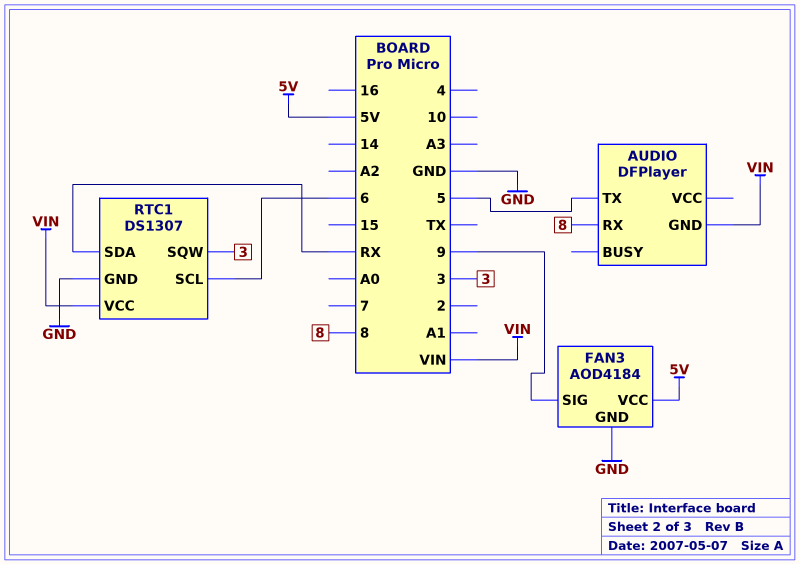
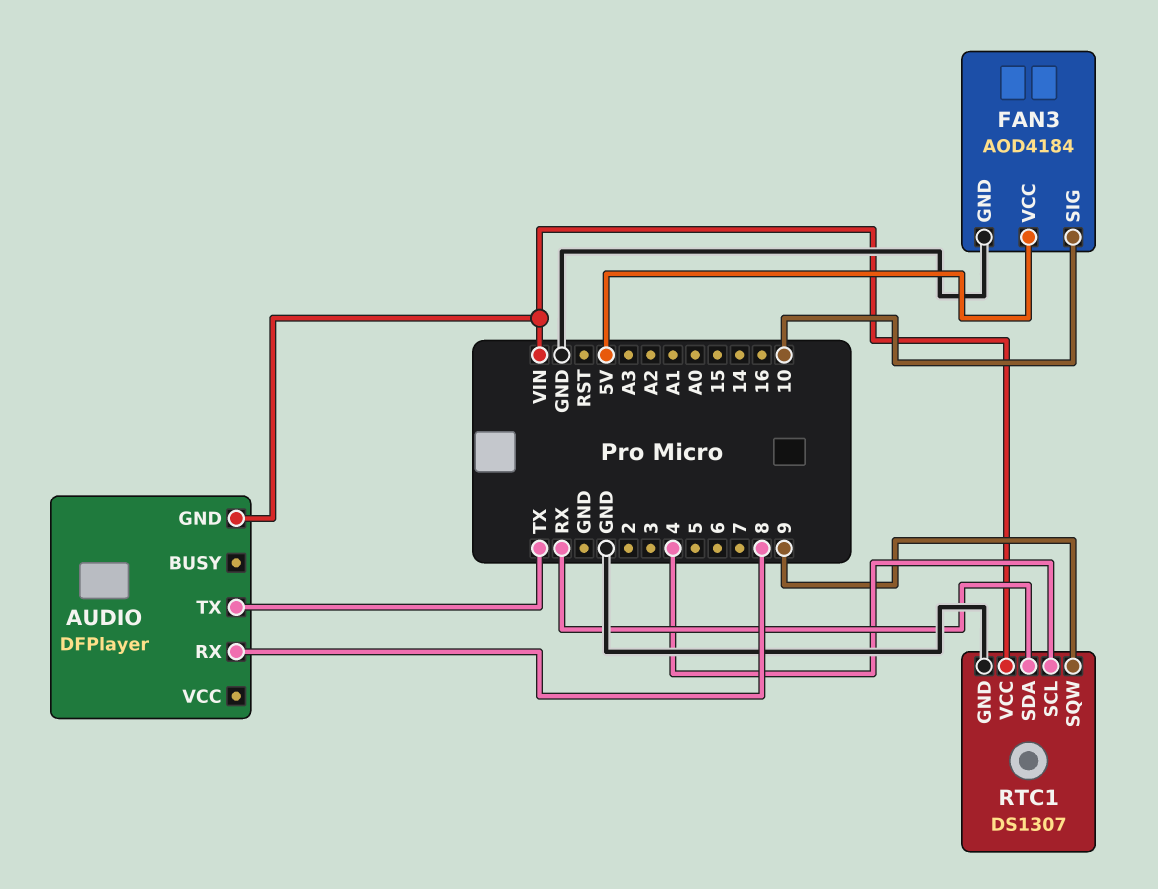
AUDIO pin TX: 5 -> TX
FAN3 pin SIG: 9 -> 10
RTC1 pin SCL: 6 -> 4
RTC1 pin SQW: 3 -> 9

